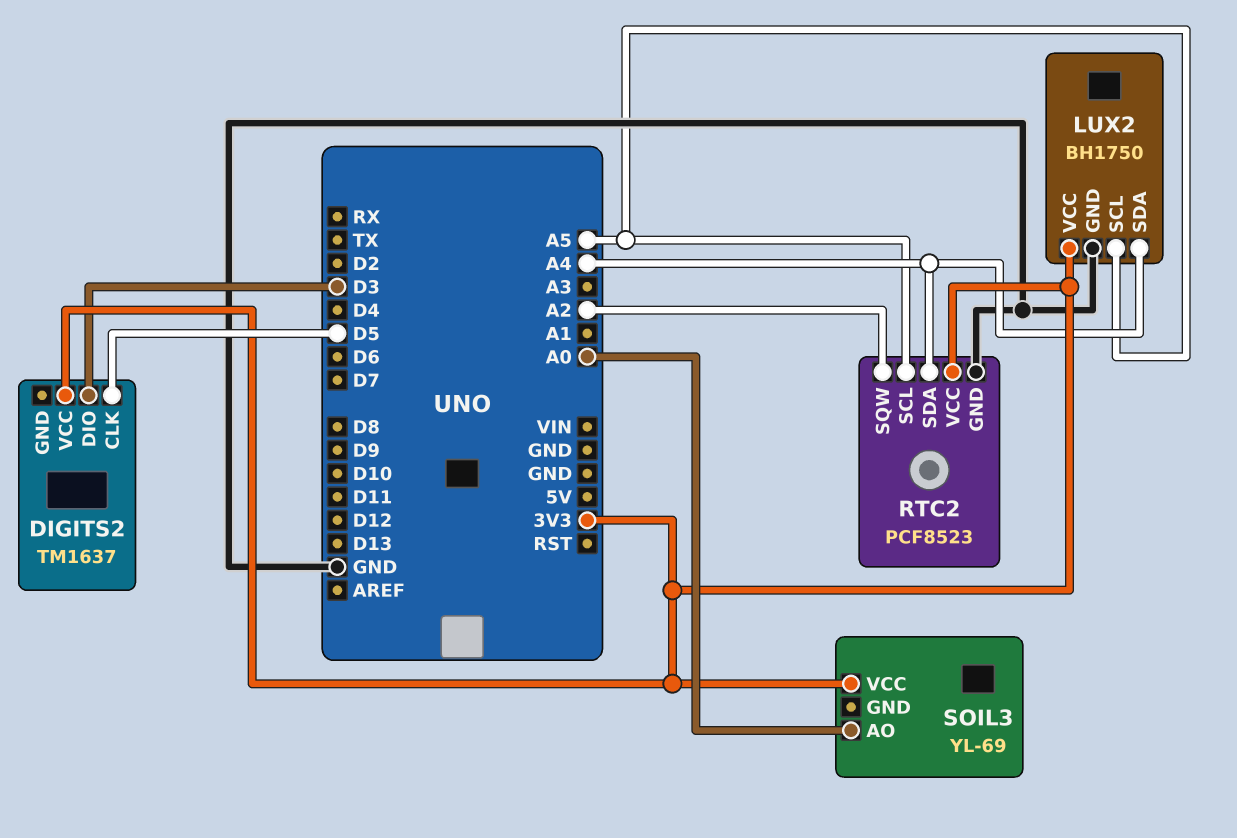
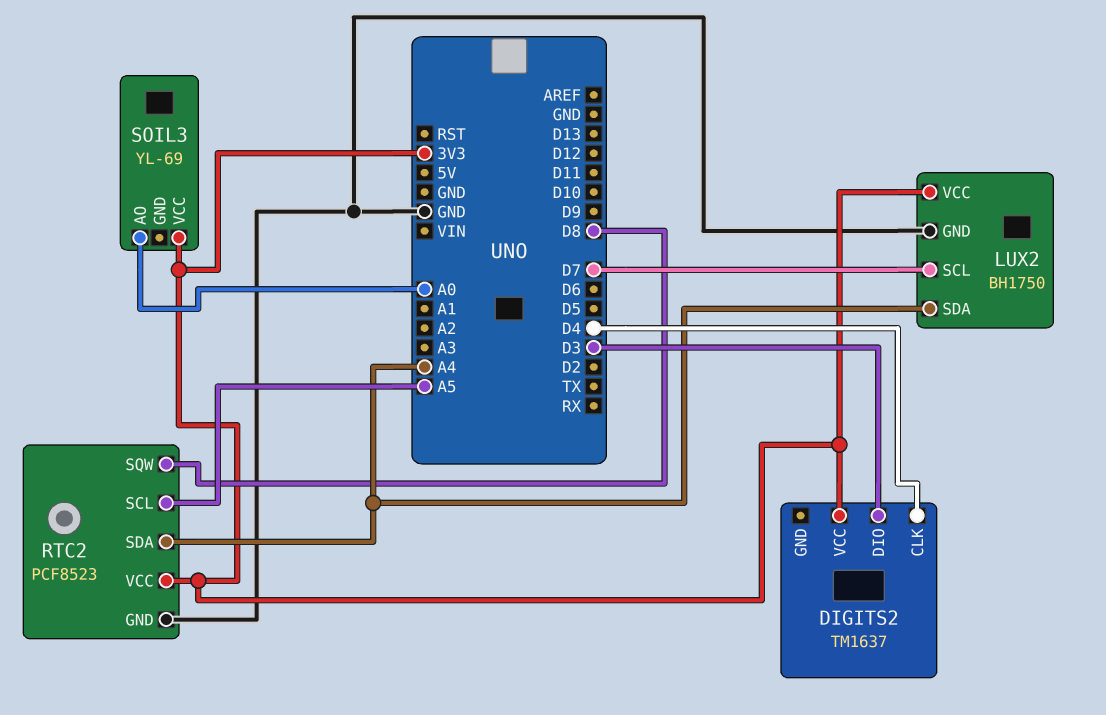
DIGITS2 pin CLK: D5 -> D4
LUX2 pin SCL: A5 -> D7
RTC2 pin SQW: A2 -> D8

